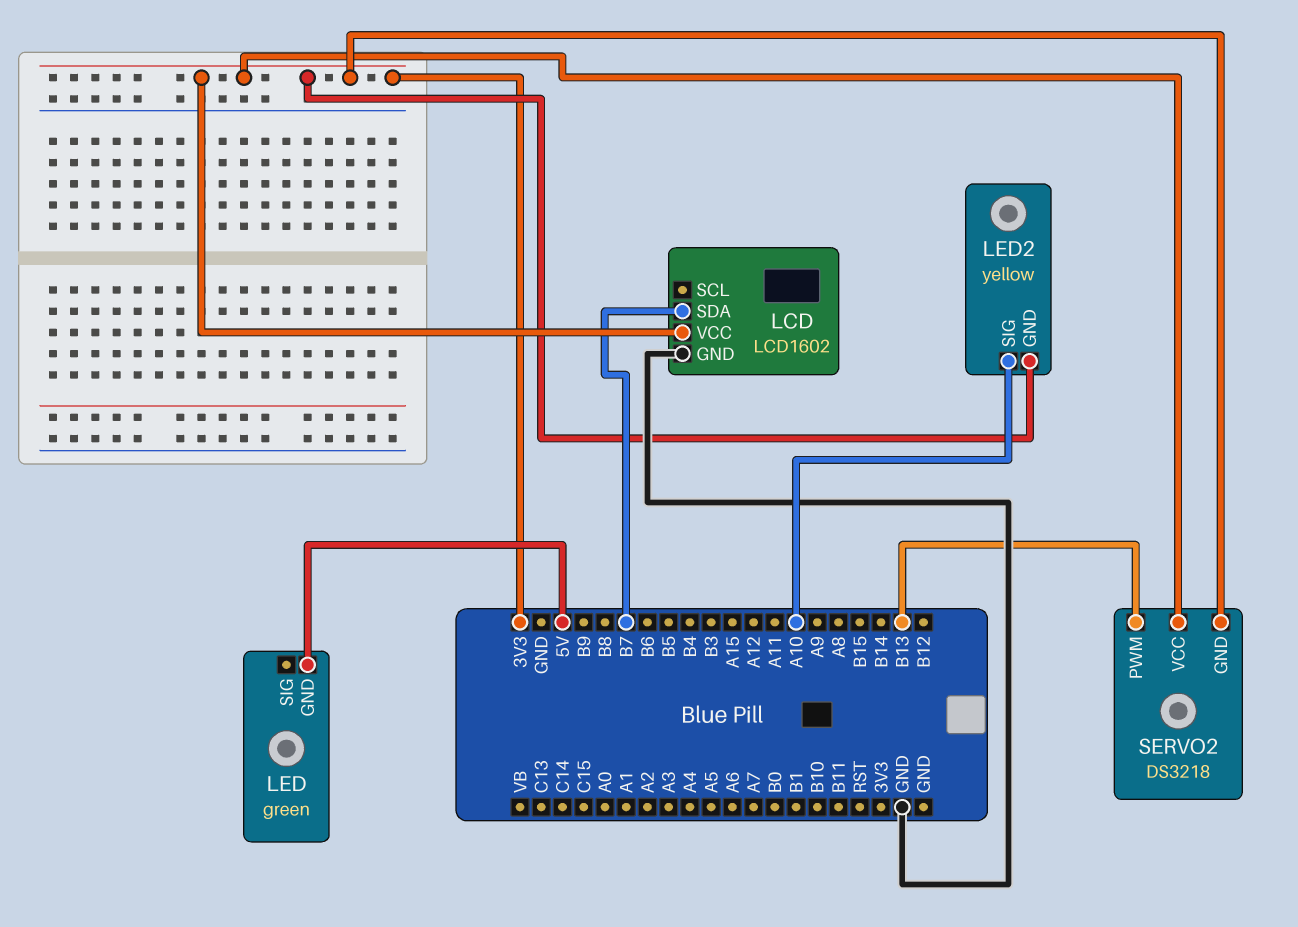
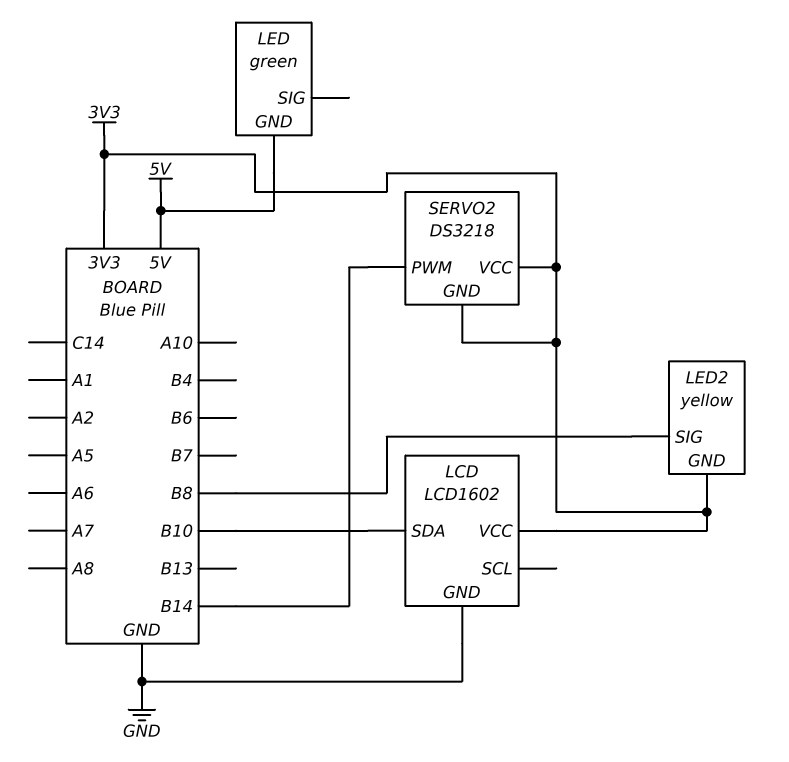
LCD pin SDA: B7 -> B10
LED2 pin SIG: A10 -> B8
SERVO2 pin PWM: B13 -> B14

